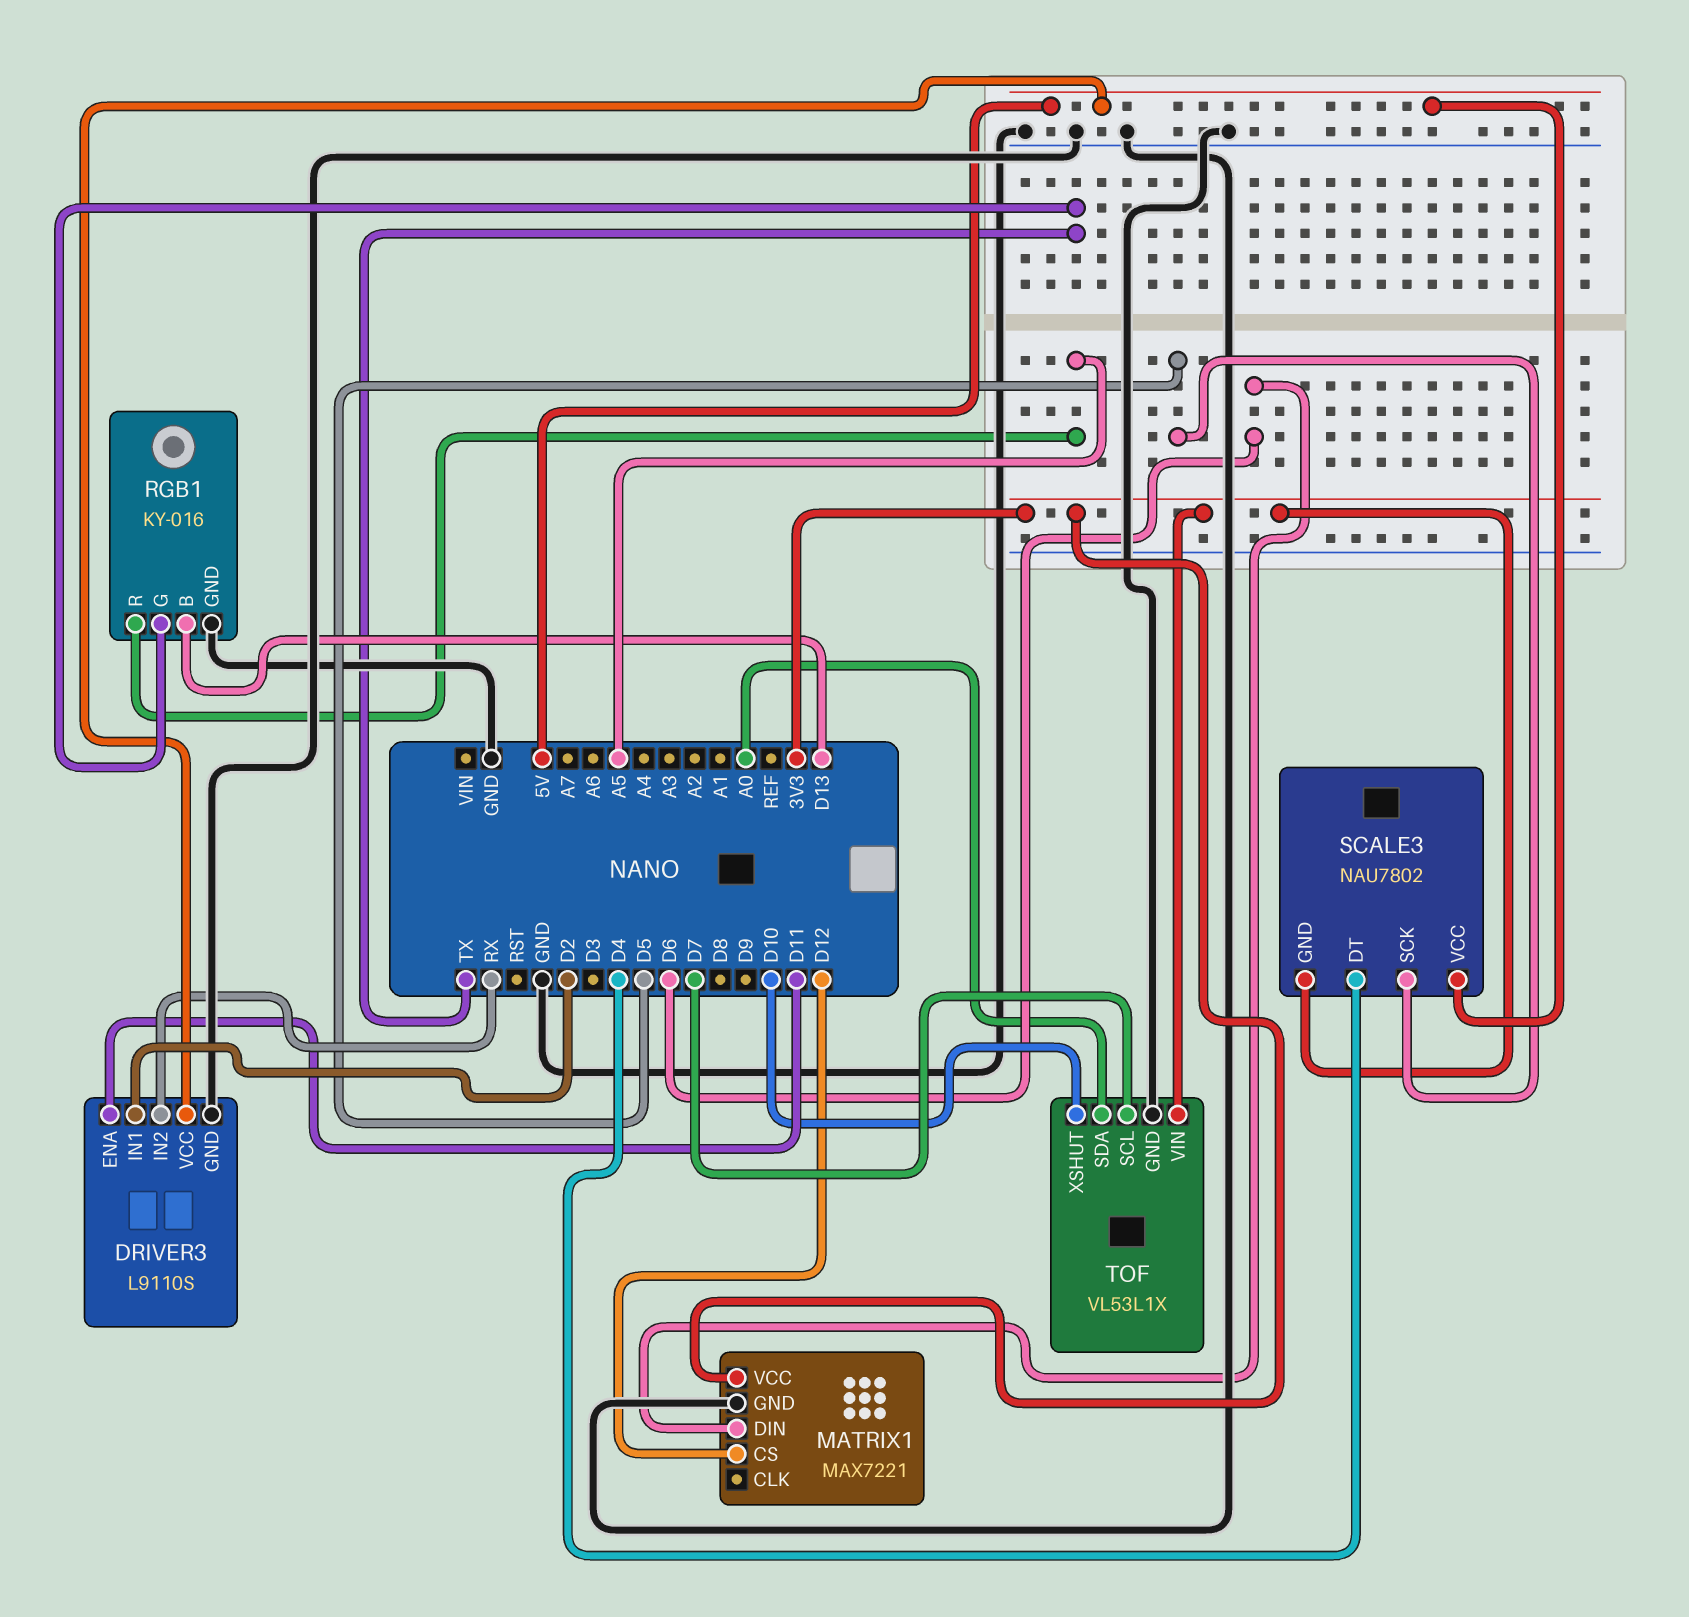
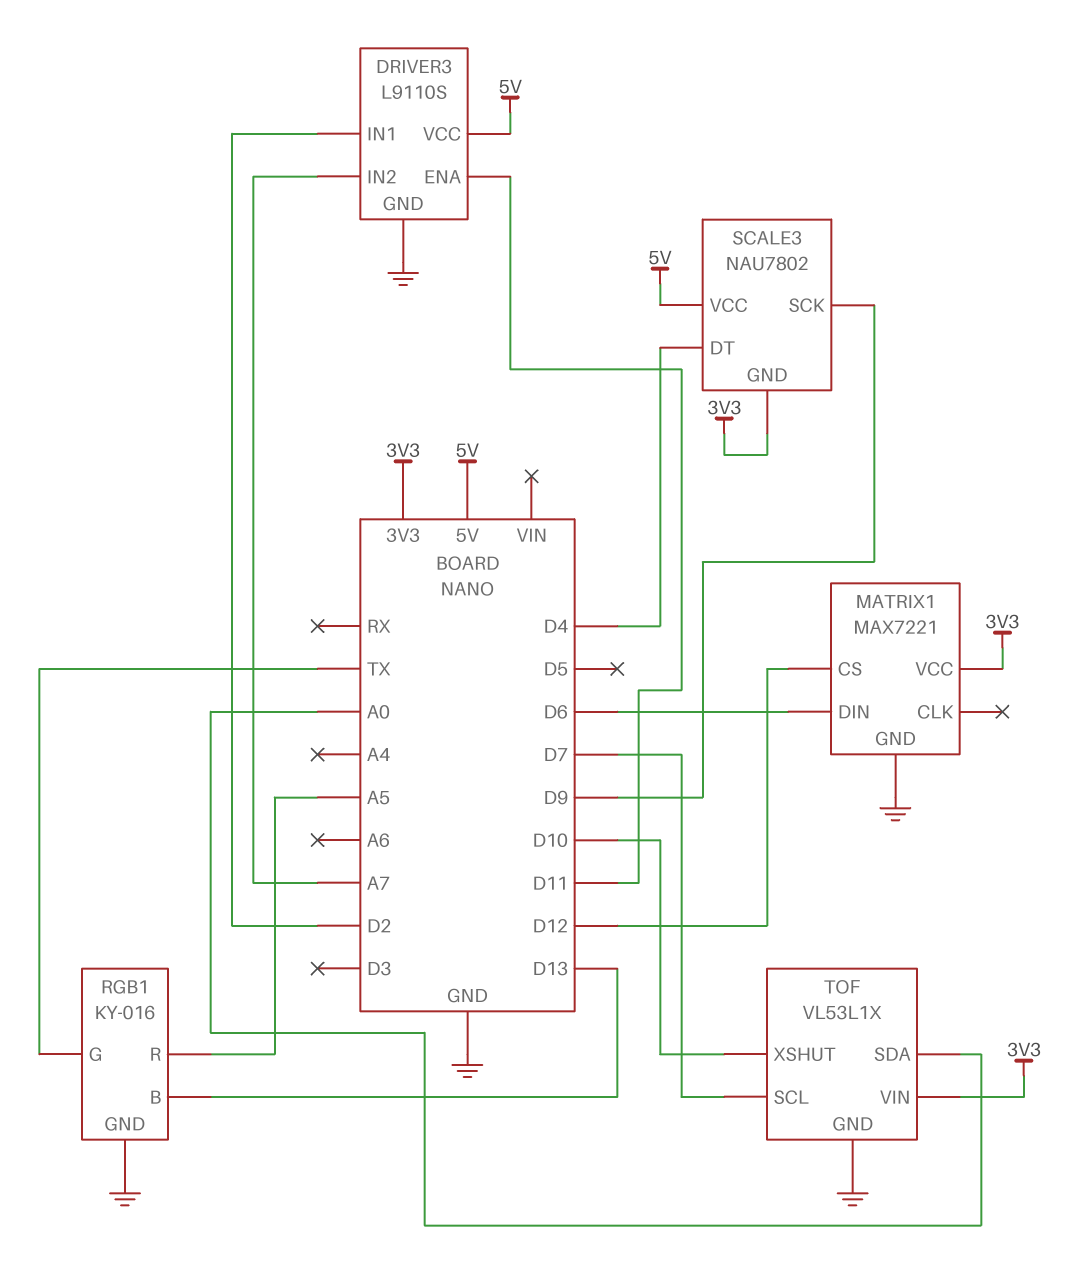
DRIVER3 pin IN2: RX -> A7
SCALE3 pin SCK: D5 -> D9

